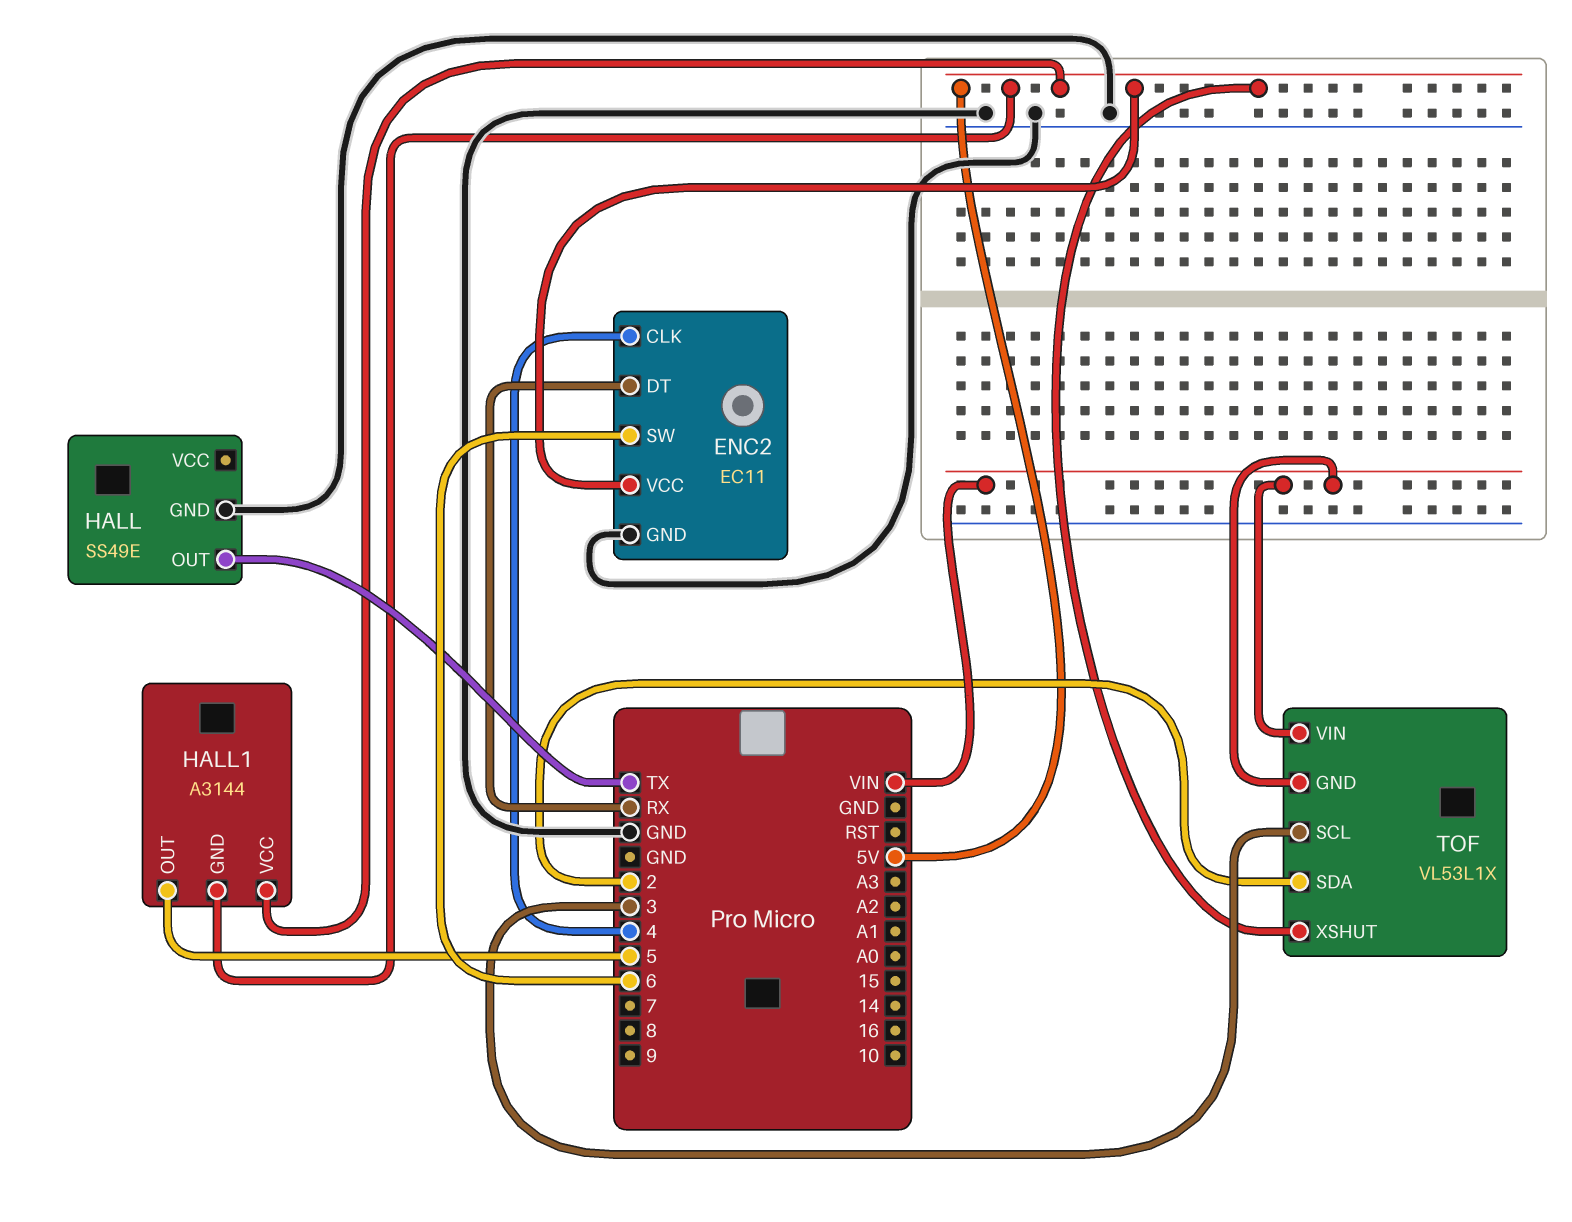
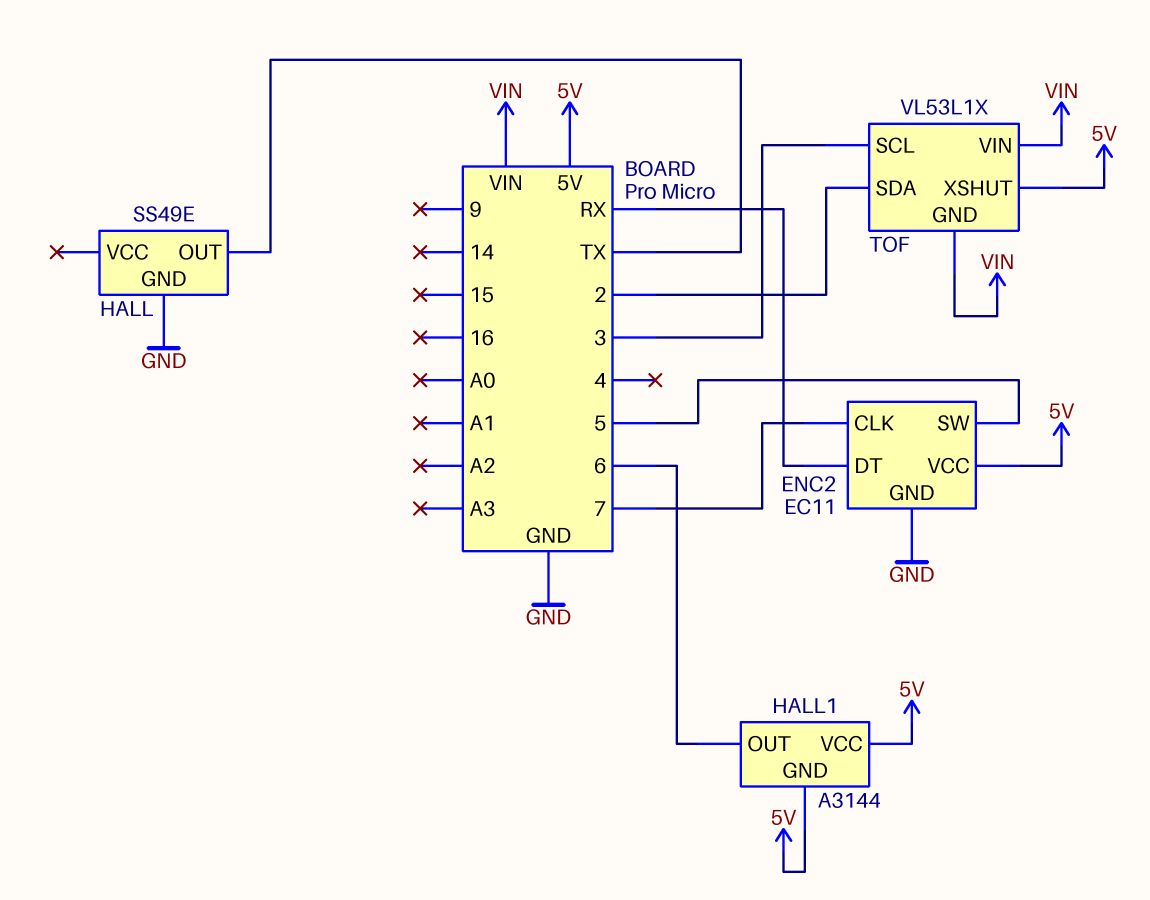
ENC2 pin CLK: 4 -> 7
ENC2 pin SW: 6 -> 5
HALL1 pin OUT: 5 -> 6

